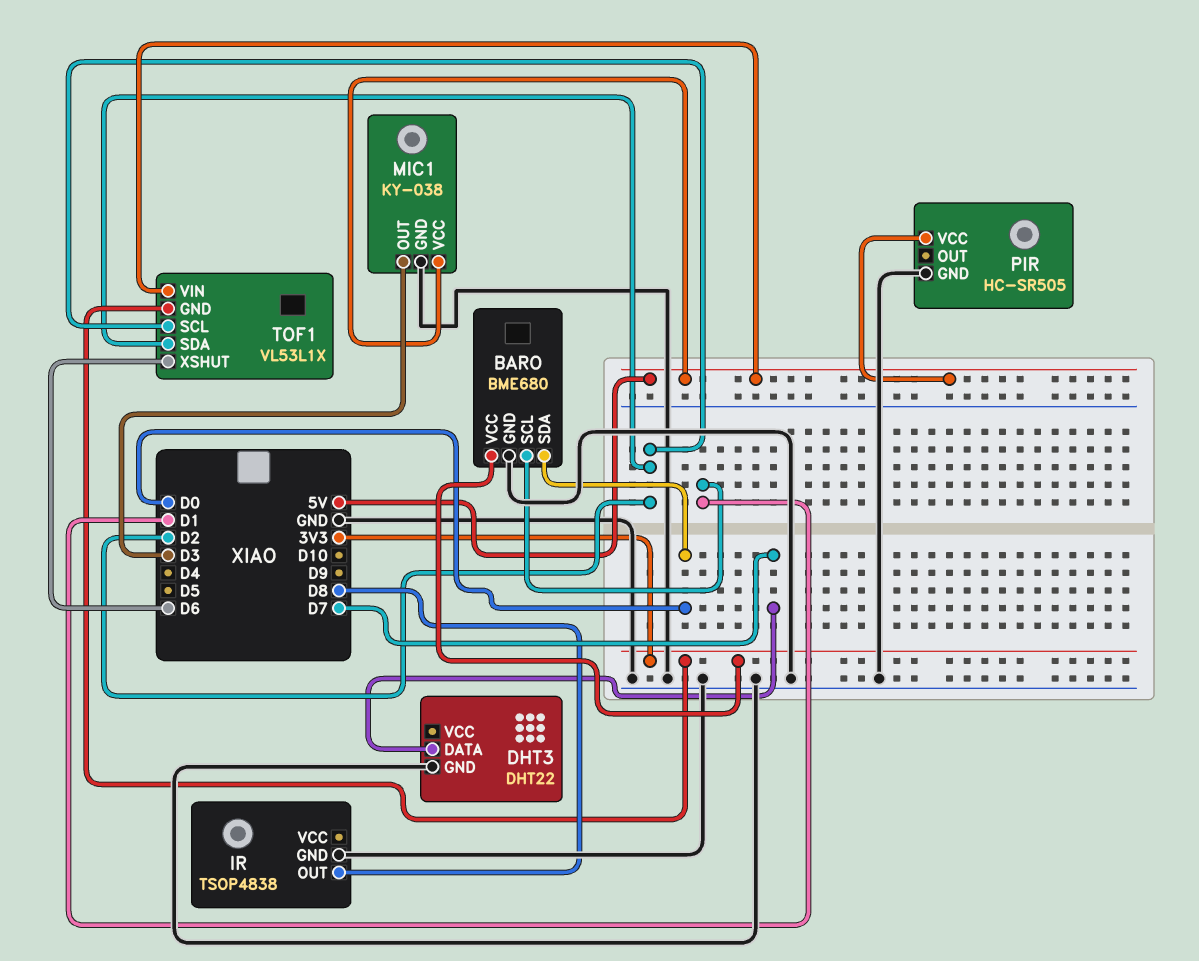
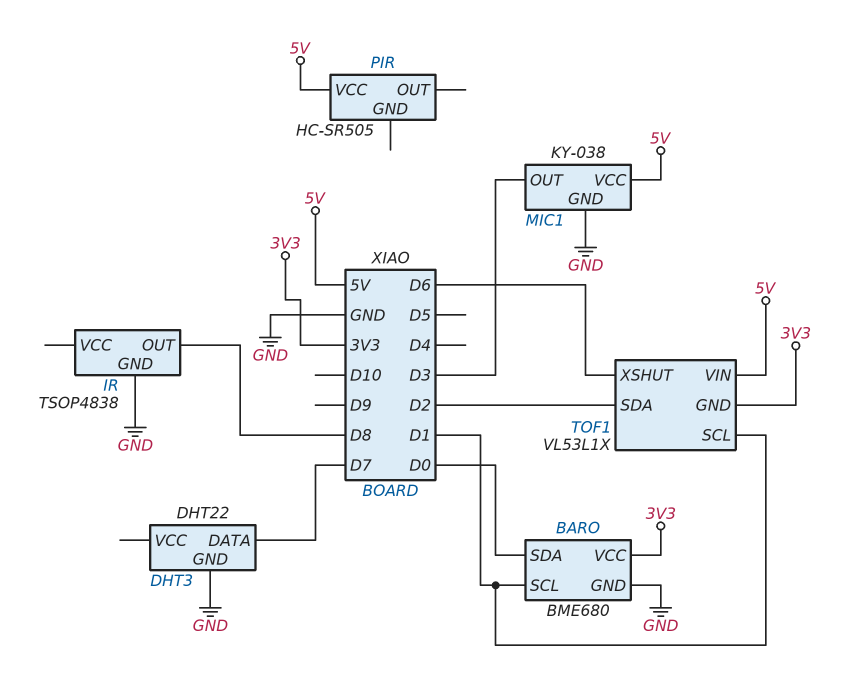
PIR pin GND: GND -> none
TOF1 pin SCL: D2 -> D1

